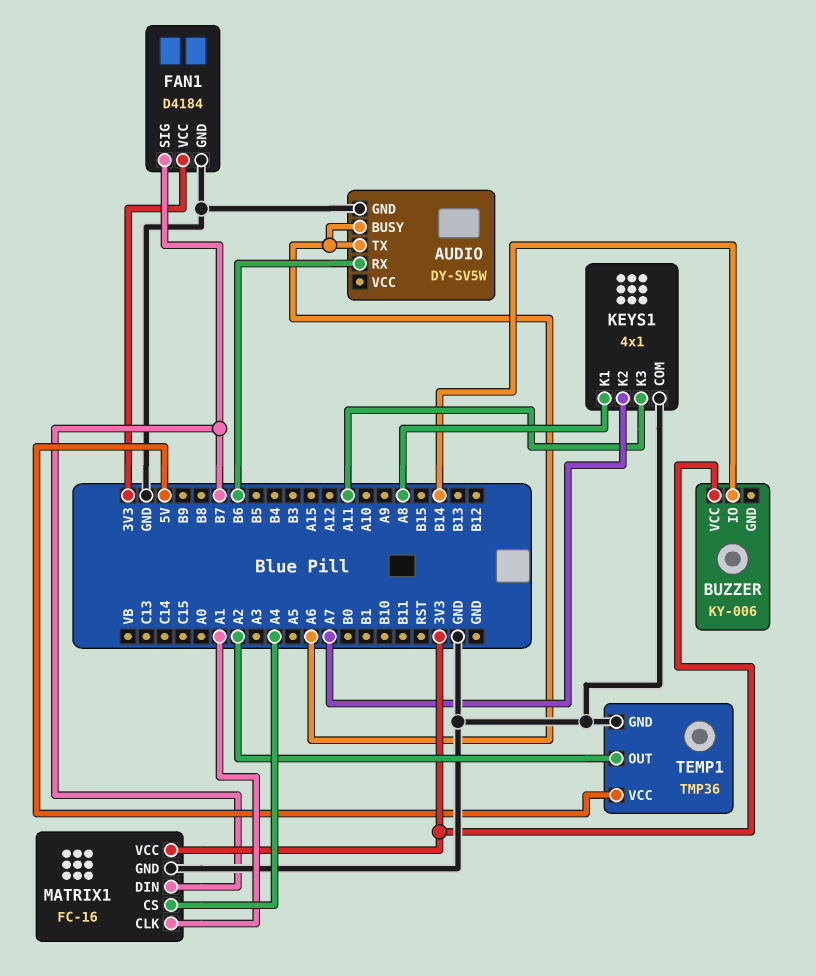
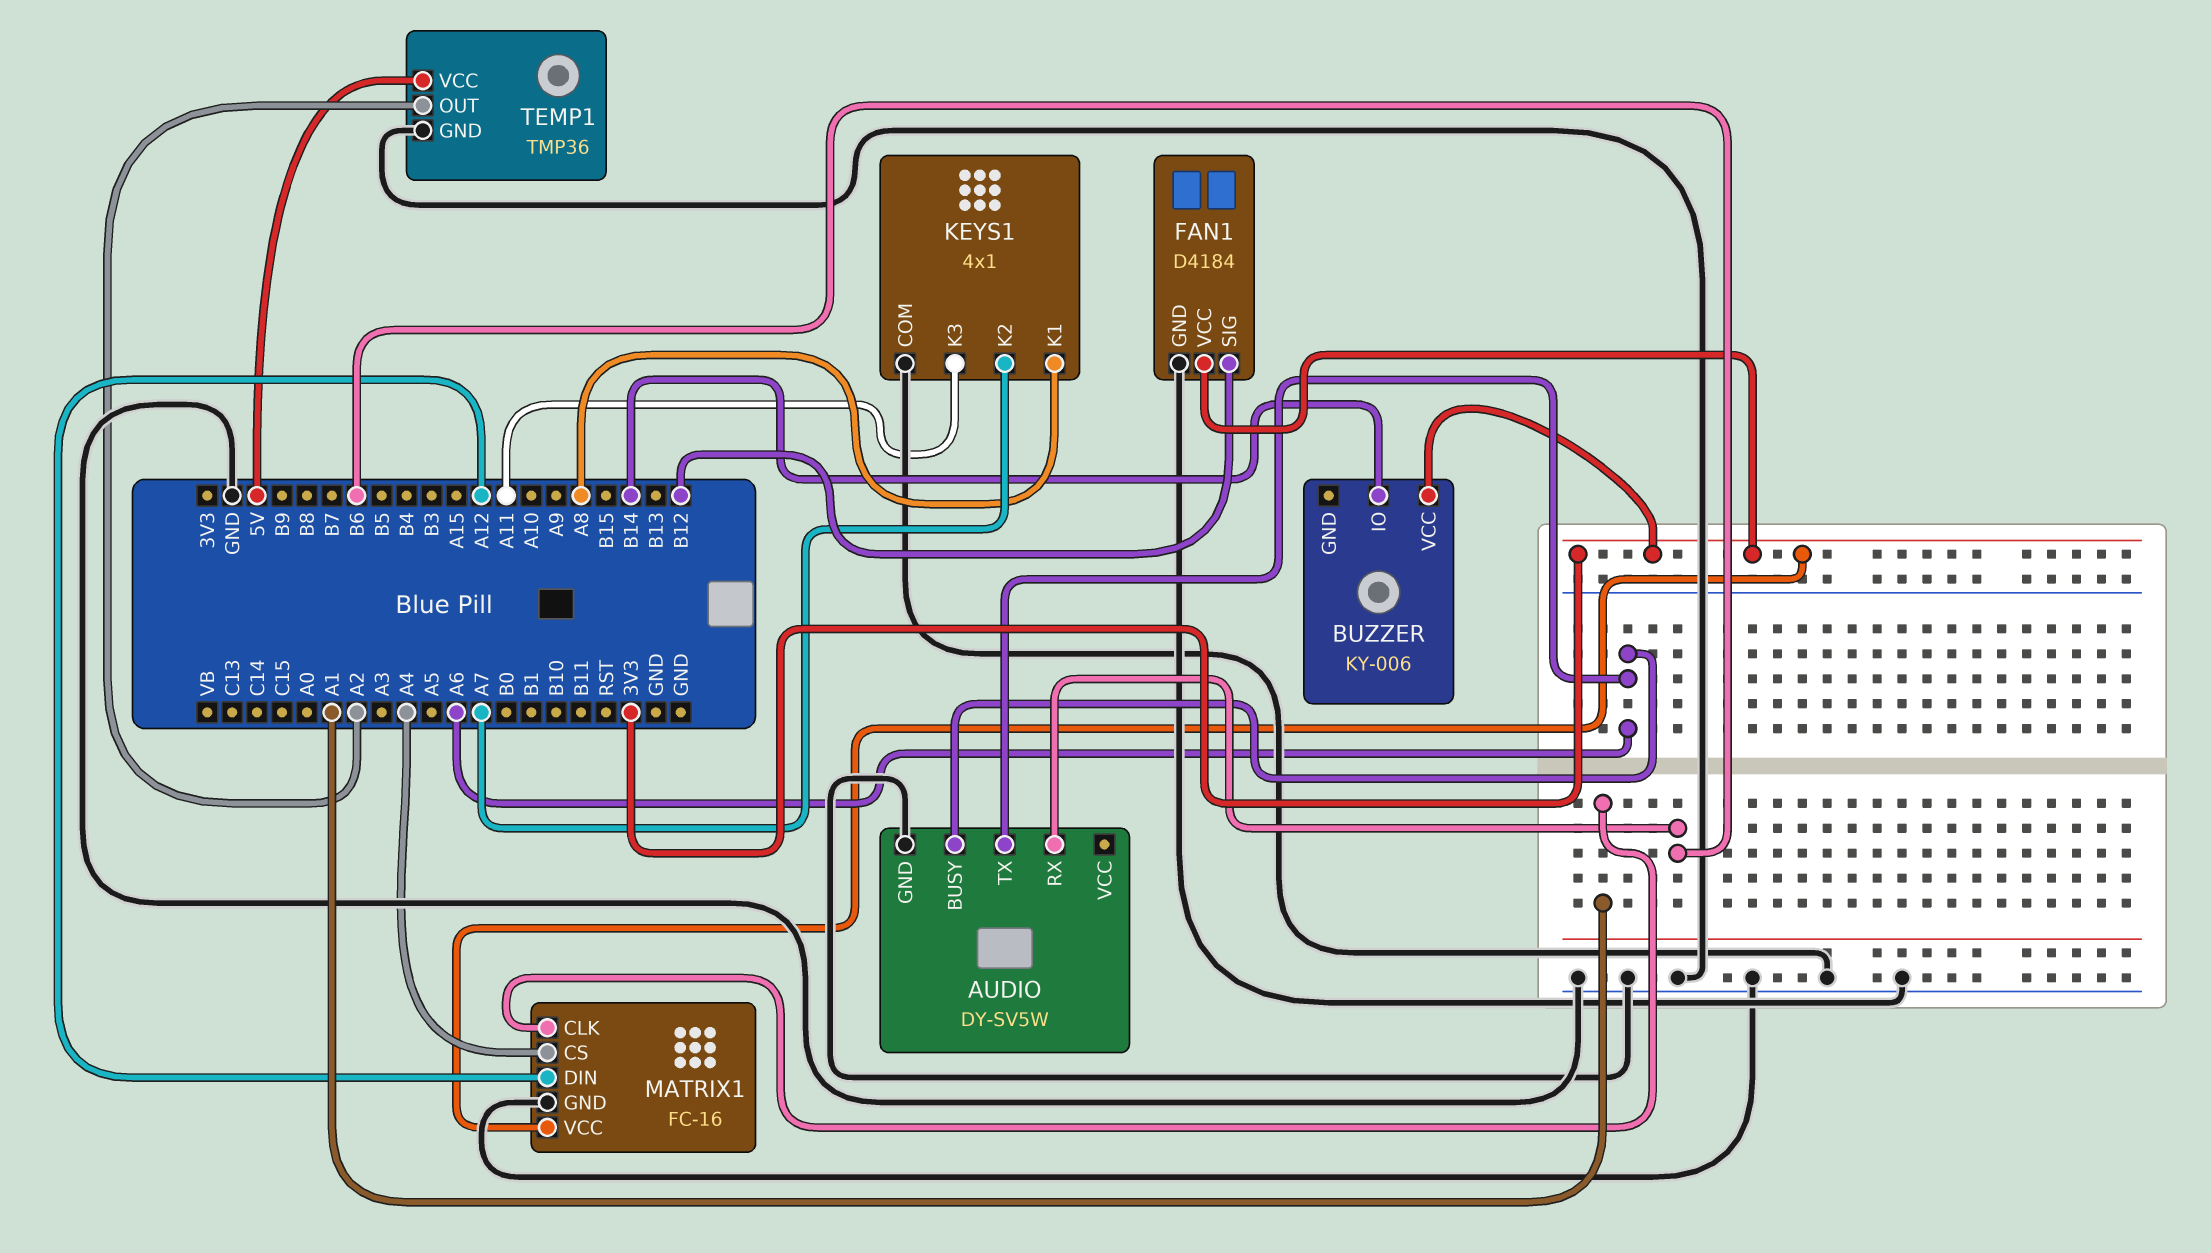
FAN1 pin SIG: B7 -> B12
MATRIX1 pin DIN: B7 -> A12

